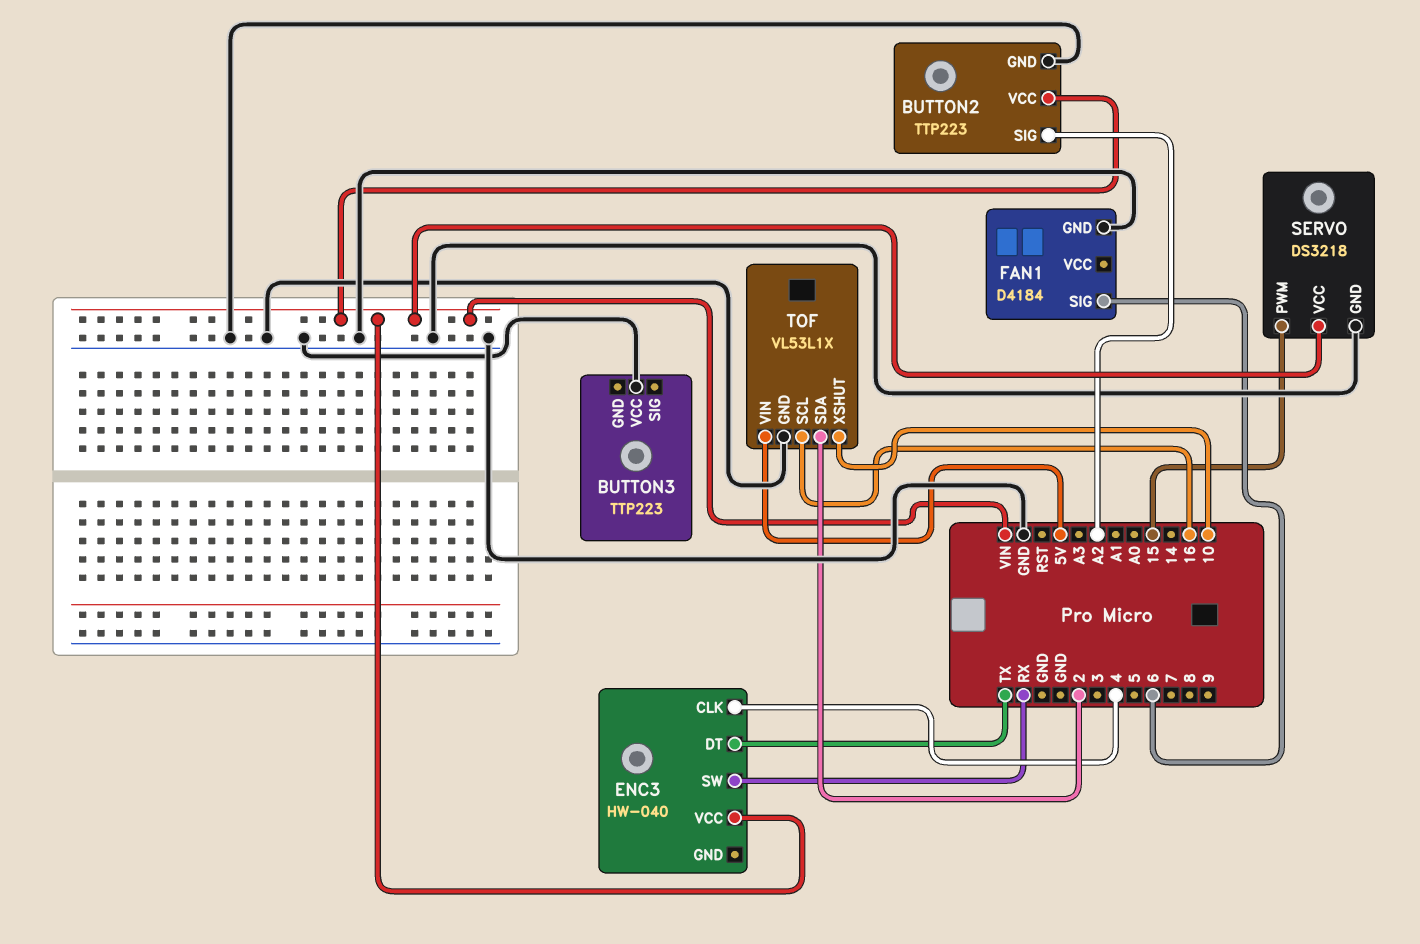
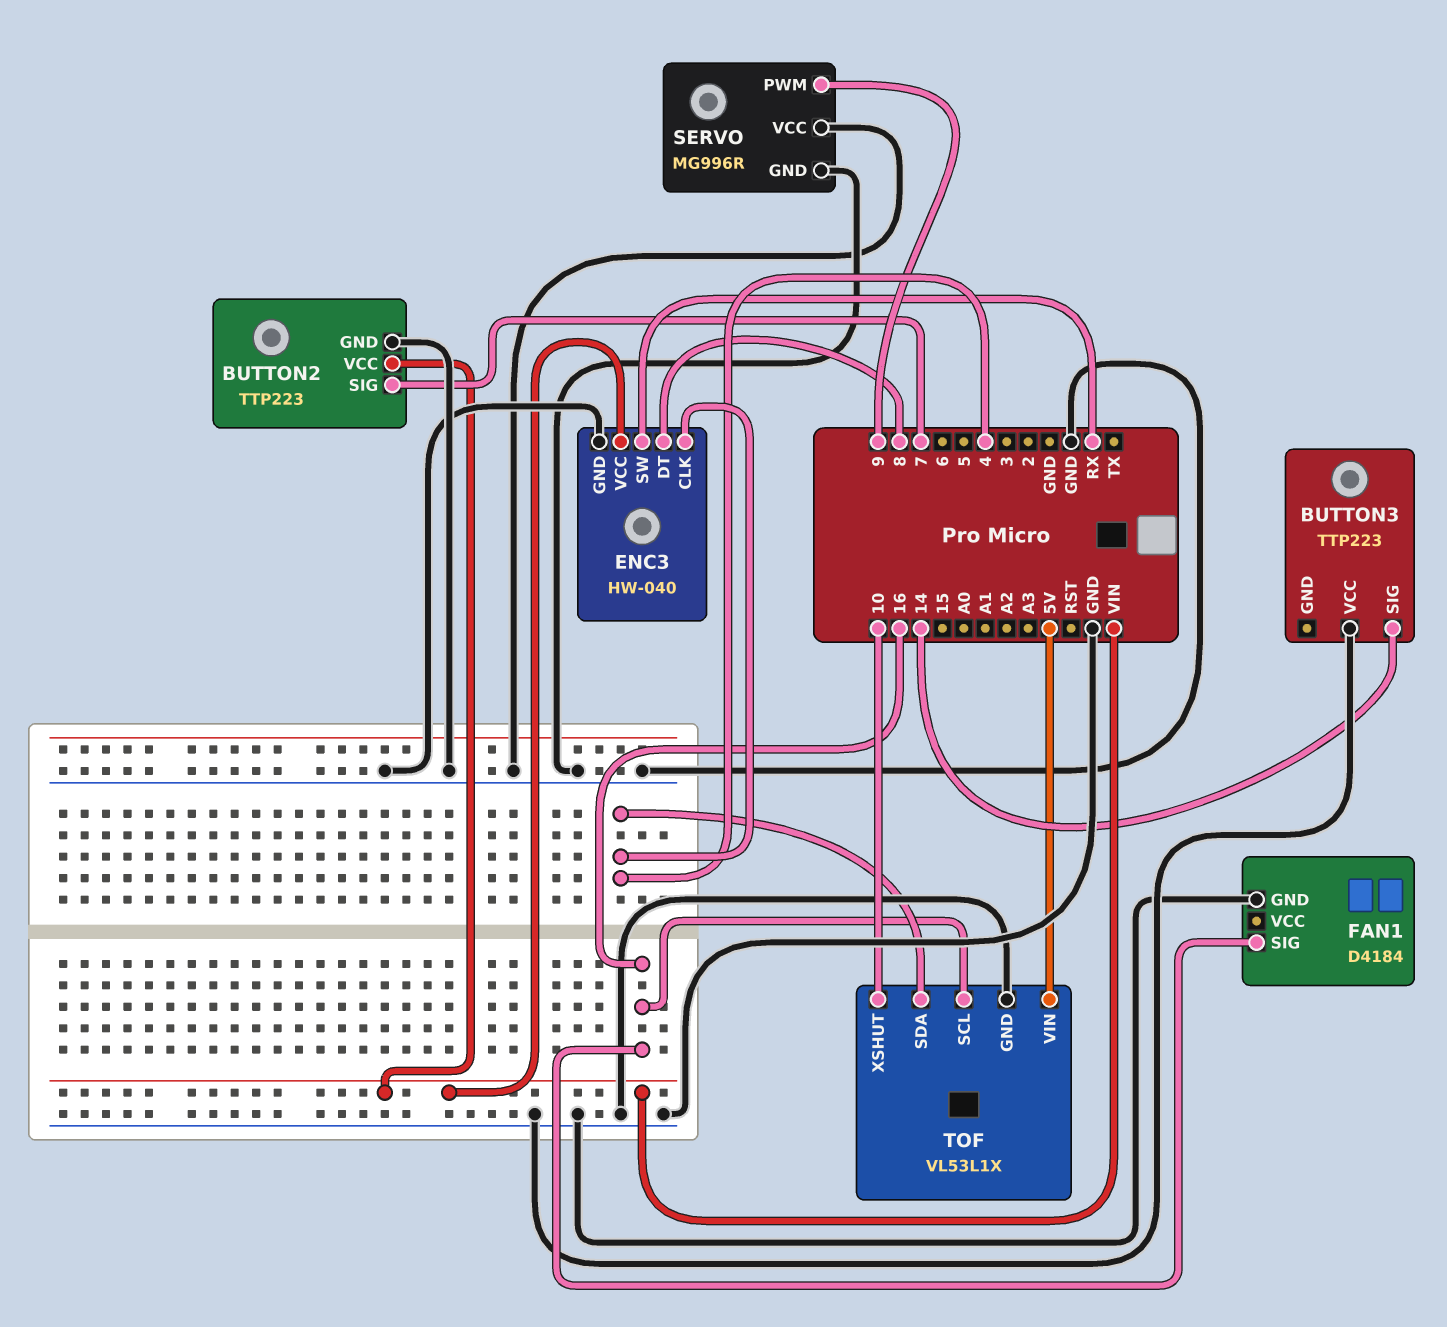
BUTTON2 pin SIG: A2 -> 7
BUTTON3 pin SIG: none -> 14
ENC3 pin DT: TX -> 8
ENC3 pin GND: none -> GND
FAN1 pin SIG: 6 -> 16
SERVO: DS3218 -> MG996R
SERVO pin PWM: 15 -> 9
SERVO pin VCC: VIN -> GND
TOF pin SDA: 2 -> 4

